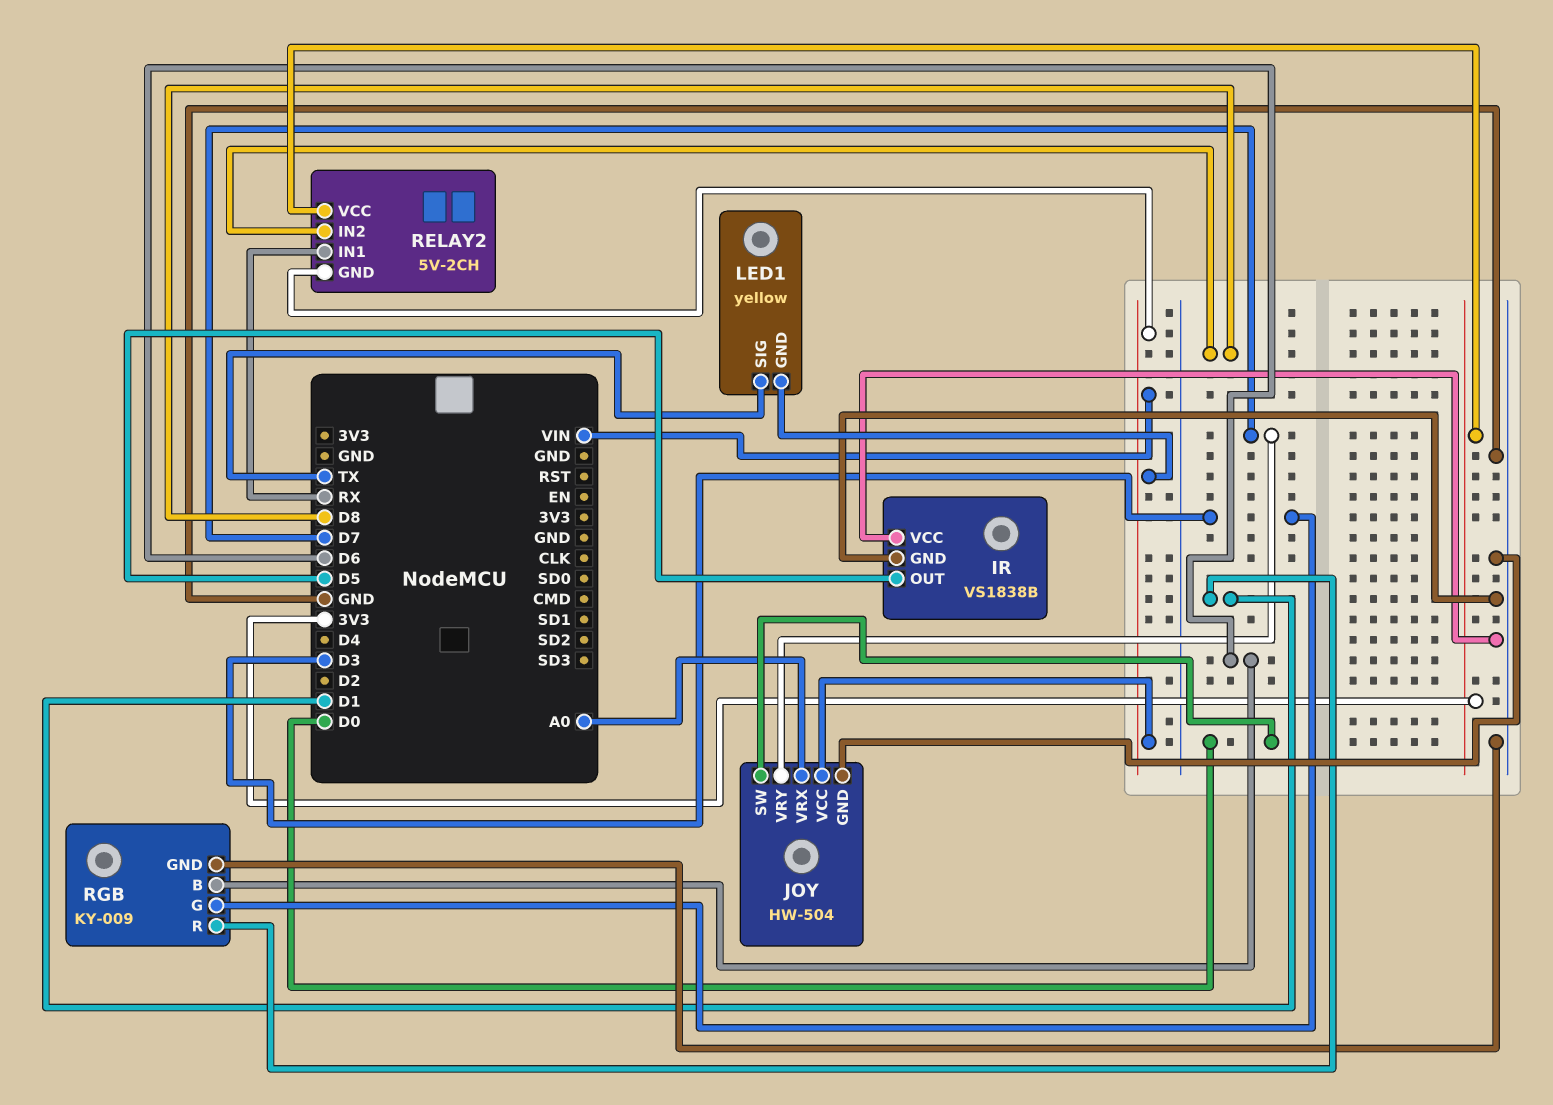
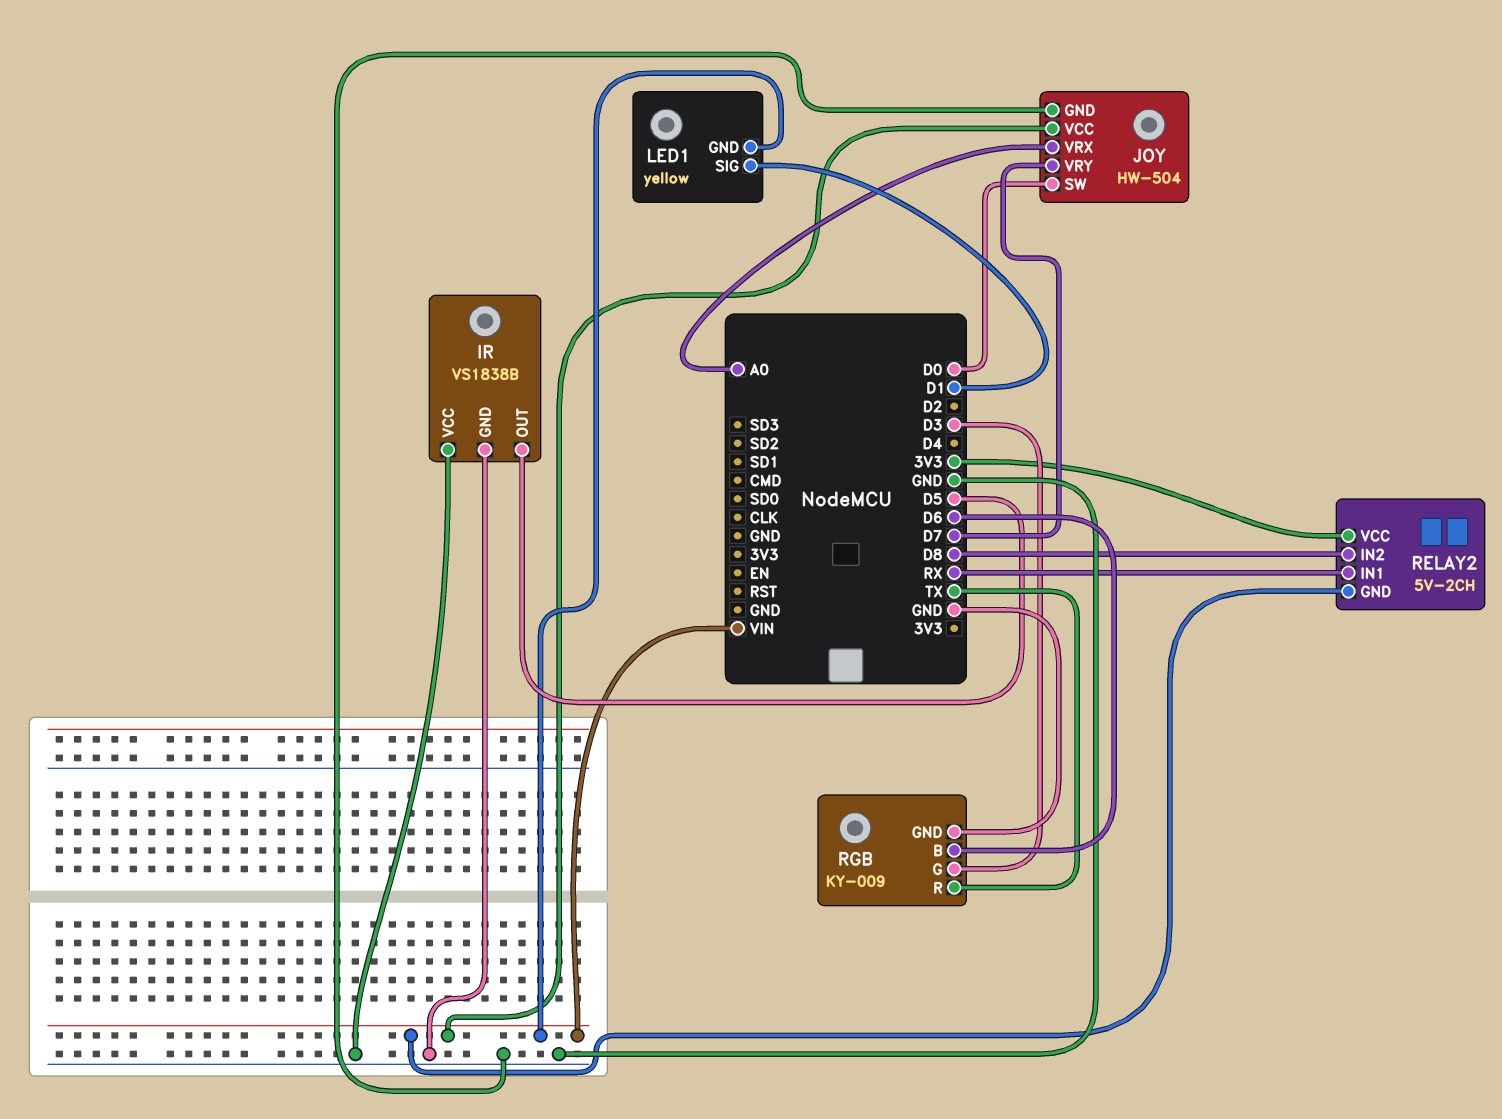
LED1 pin SIG: TX -> D1
RGB pin R: D1 -> TX

